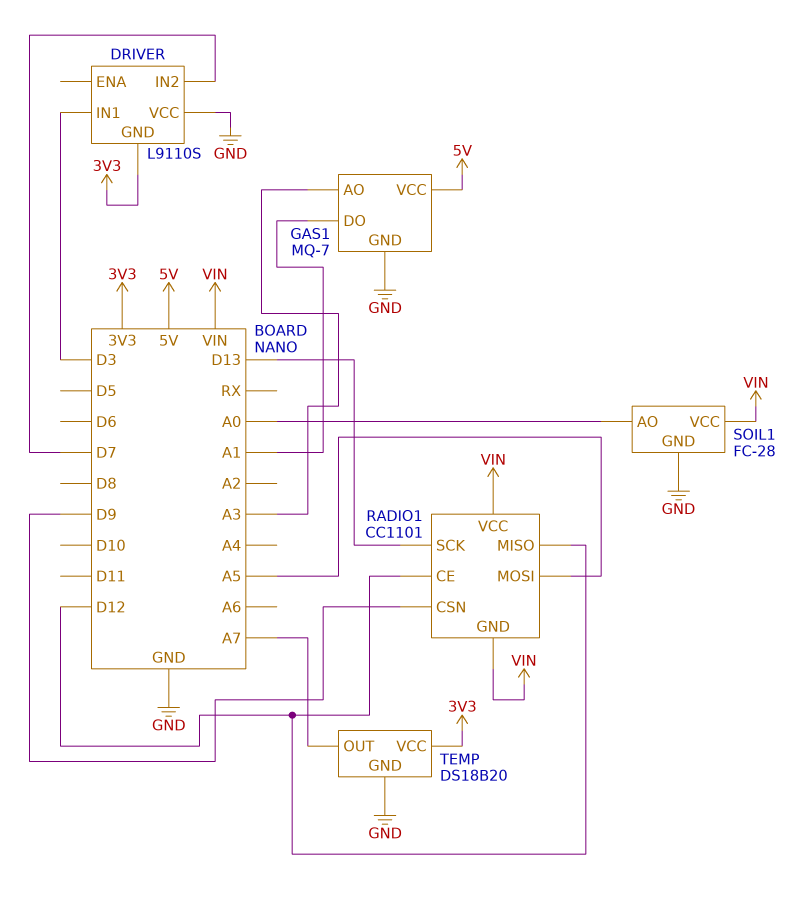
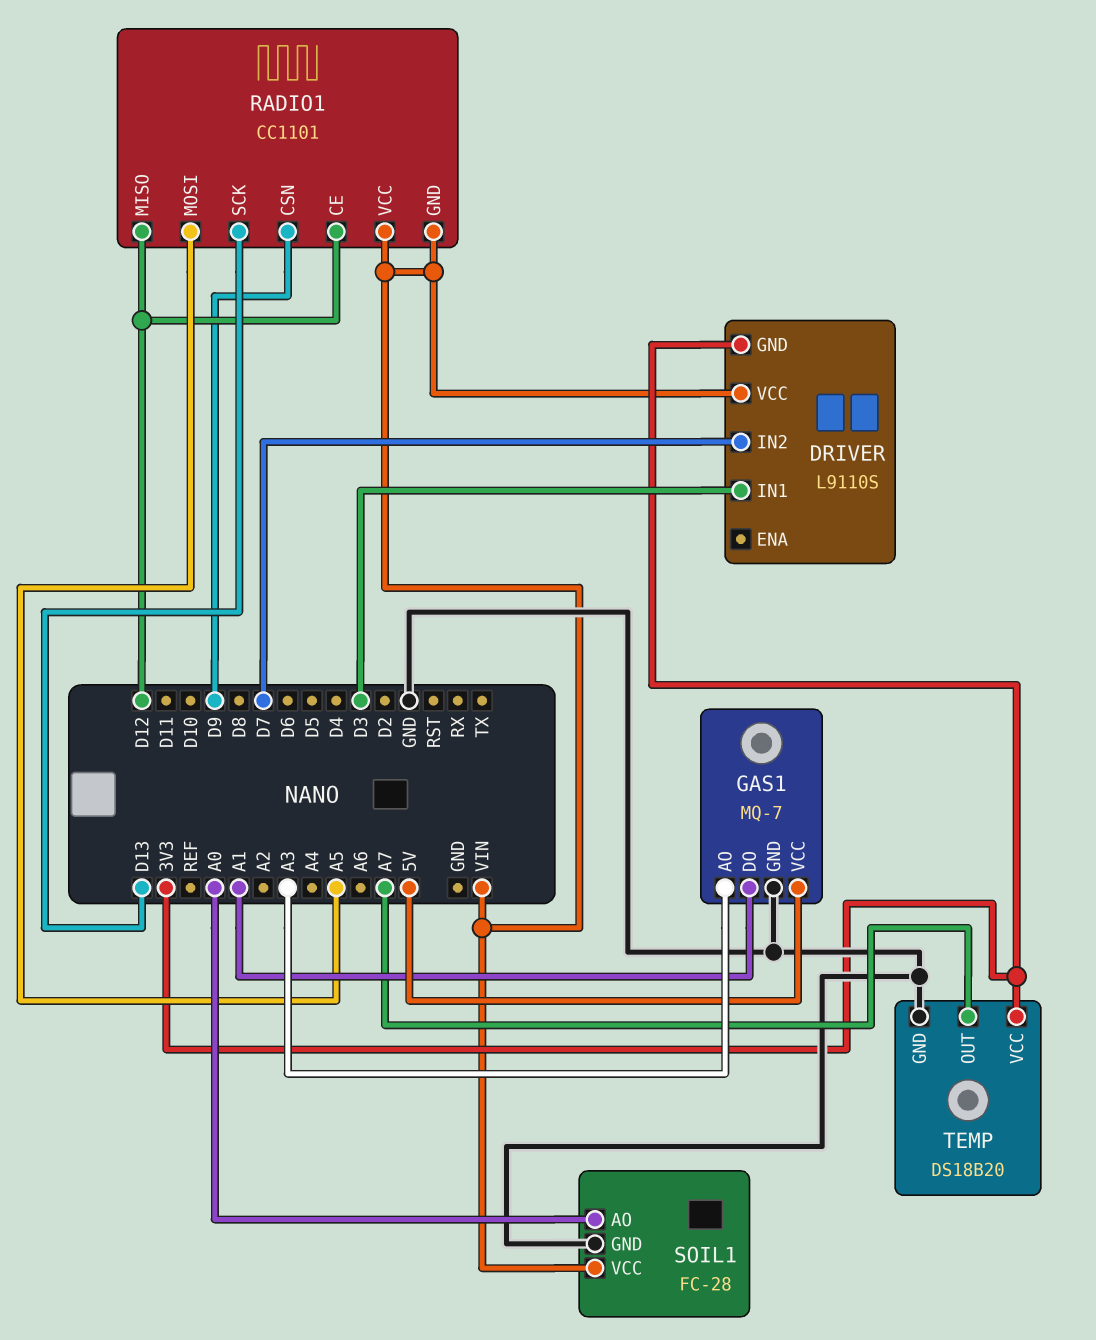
DRIVER pin VCC: GND -> VIN

